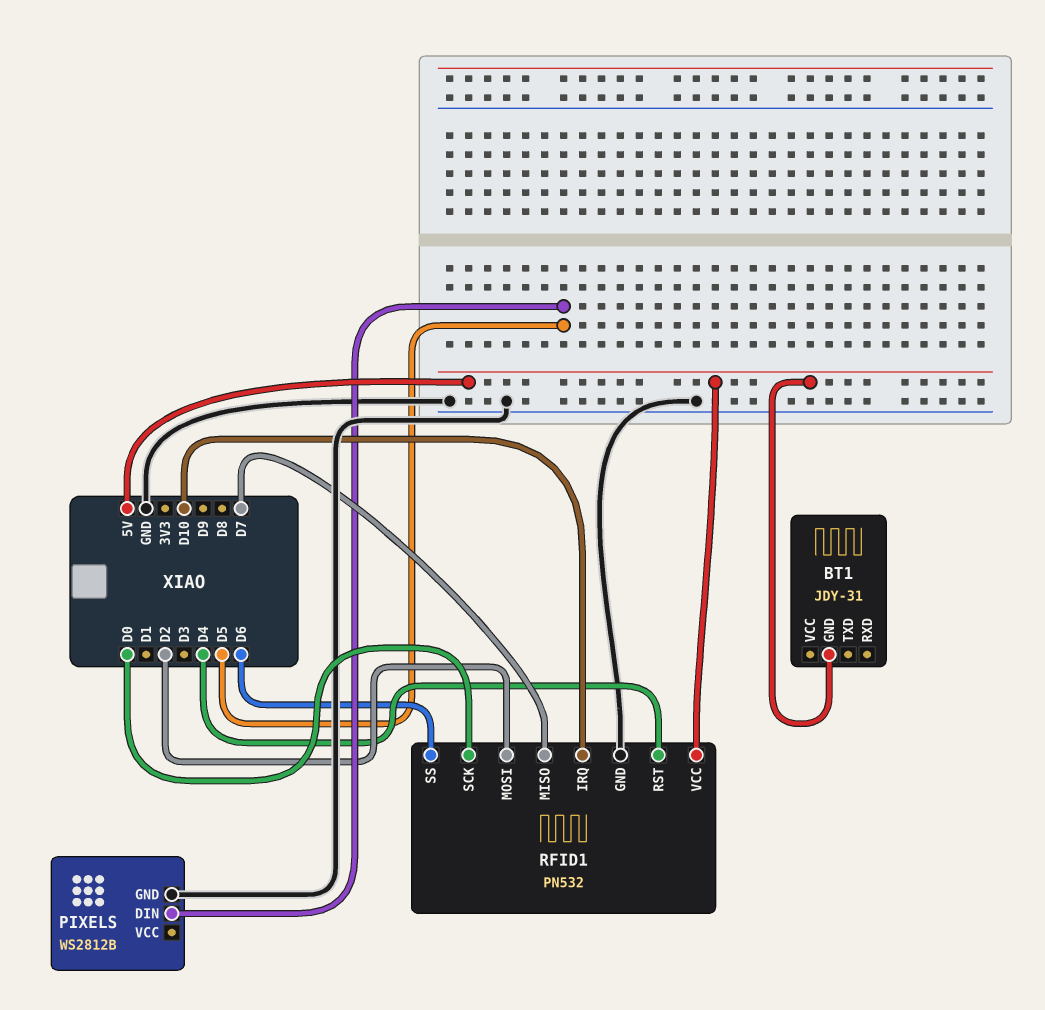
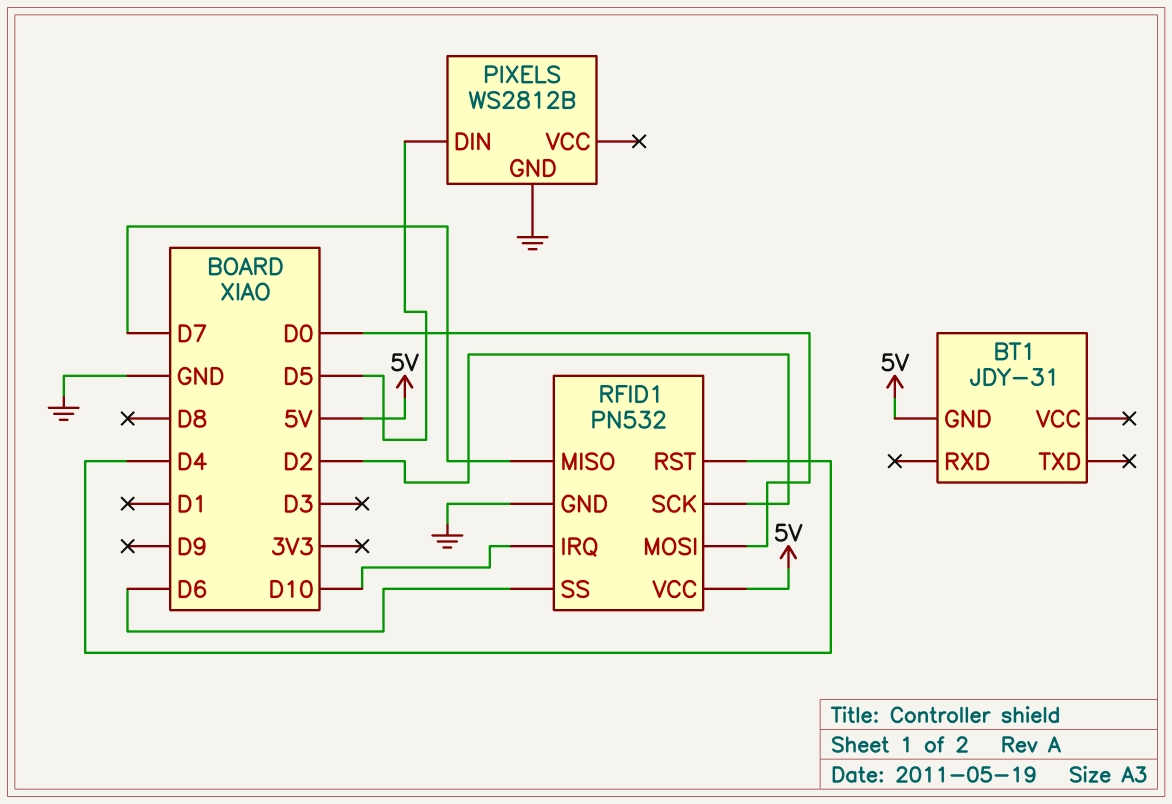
RFID1 pin MOSI: D2 -> D0
RFID1 pin SCK: D0 -> D2

